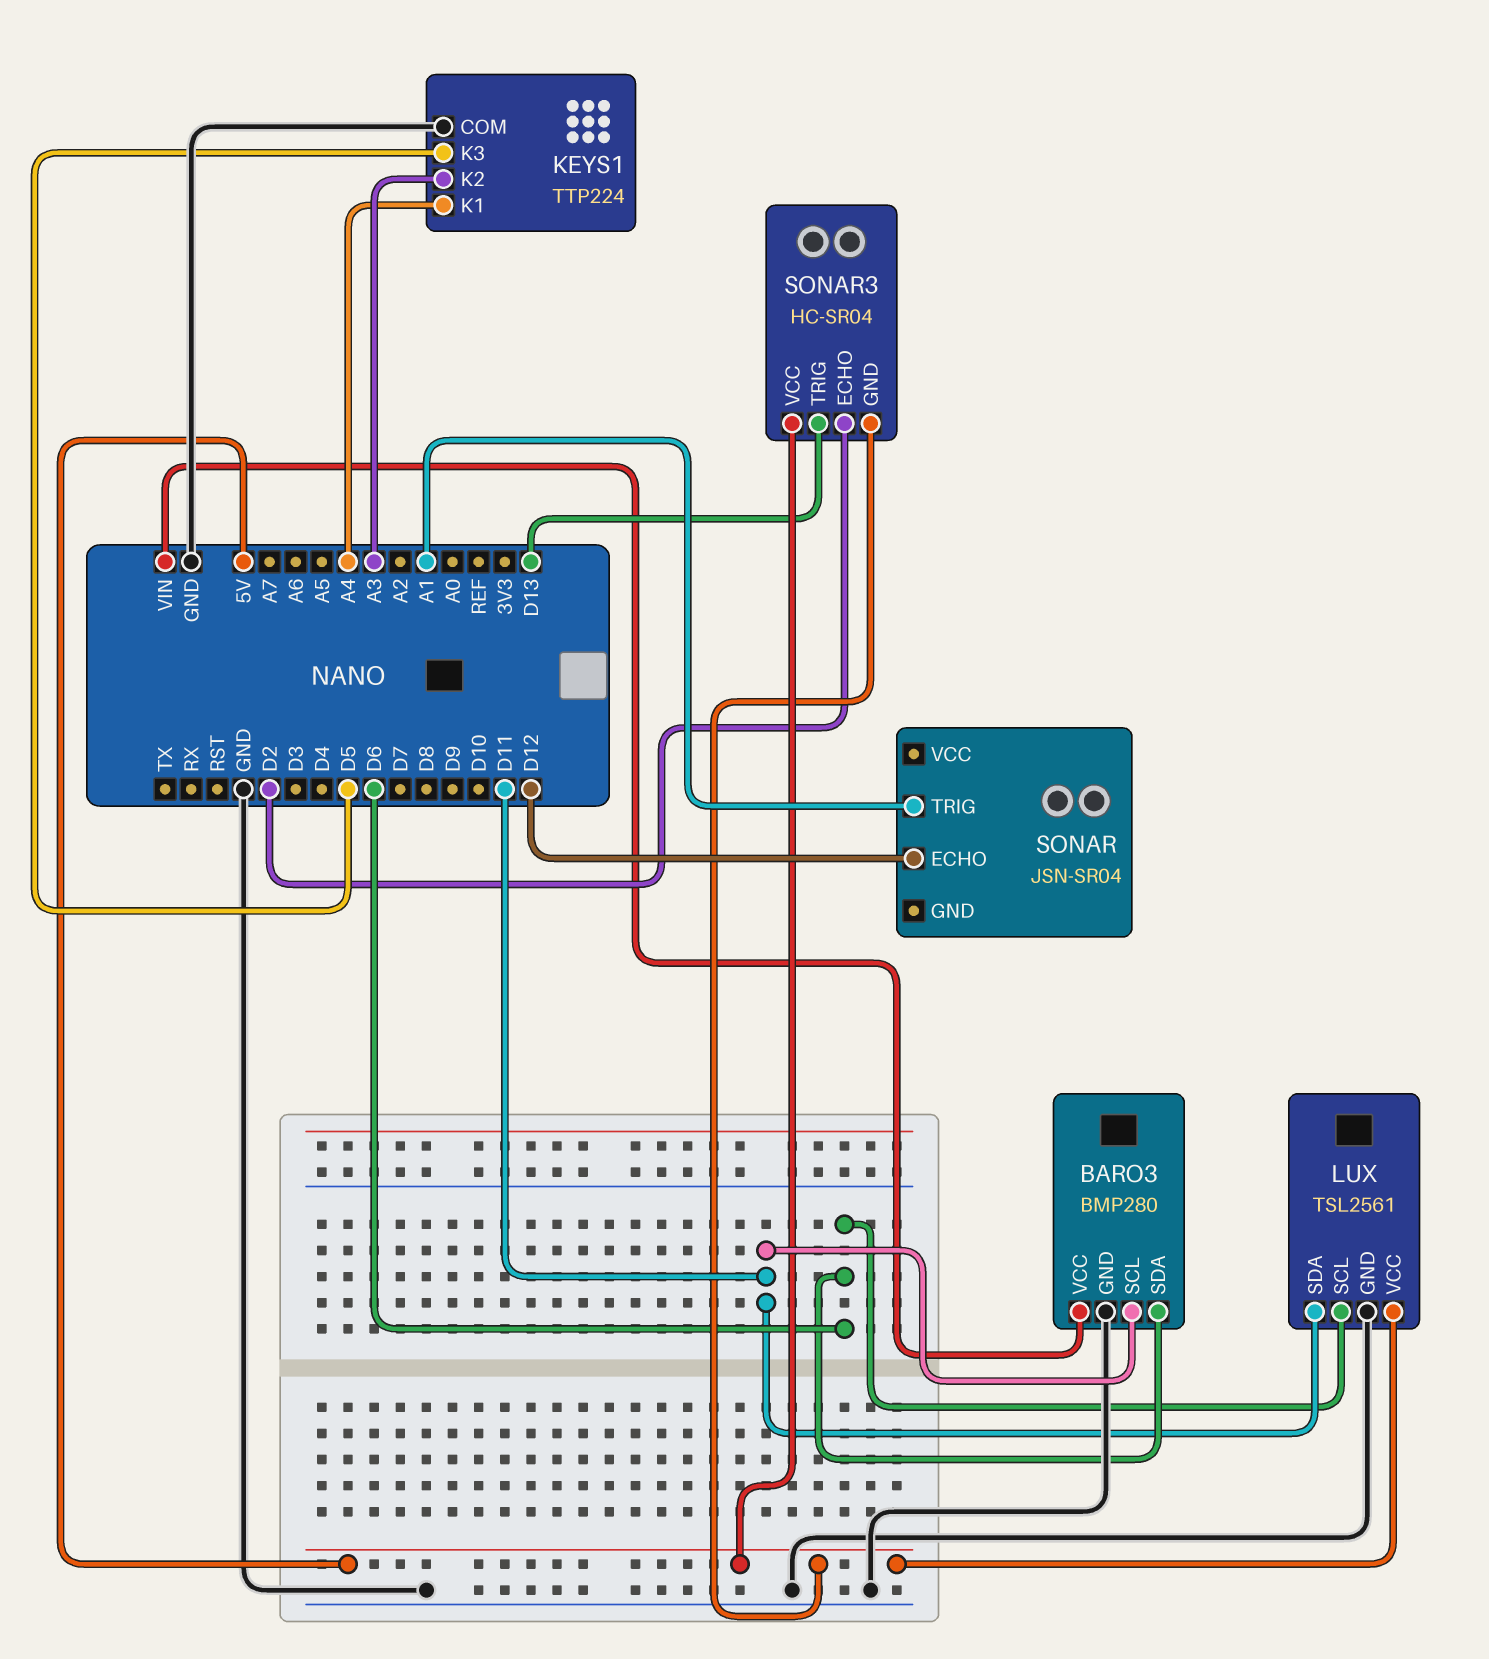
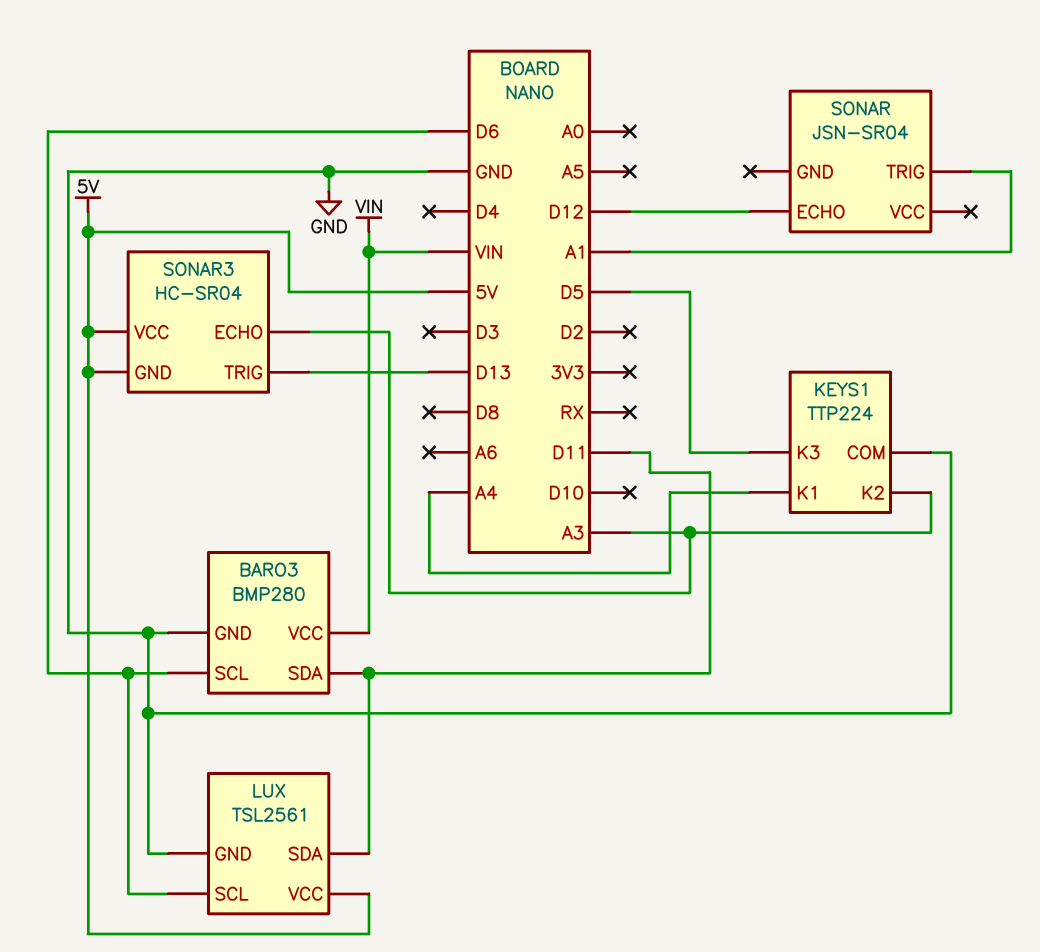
BARO3 pin SCL: D11 -> D6
BARO3 pin SDA: D6 -> D11
SONAR3 pin ECHO: D2 -> A3

